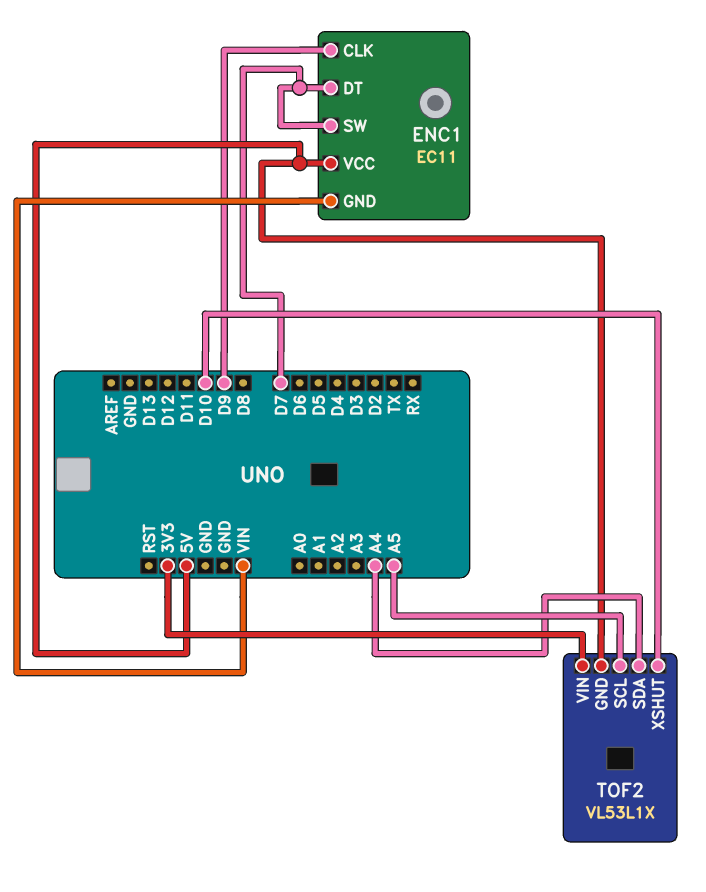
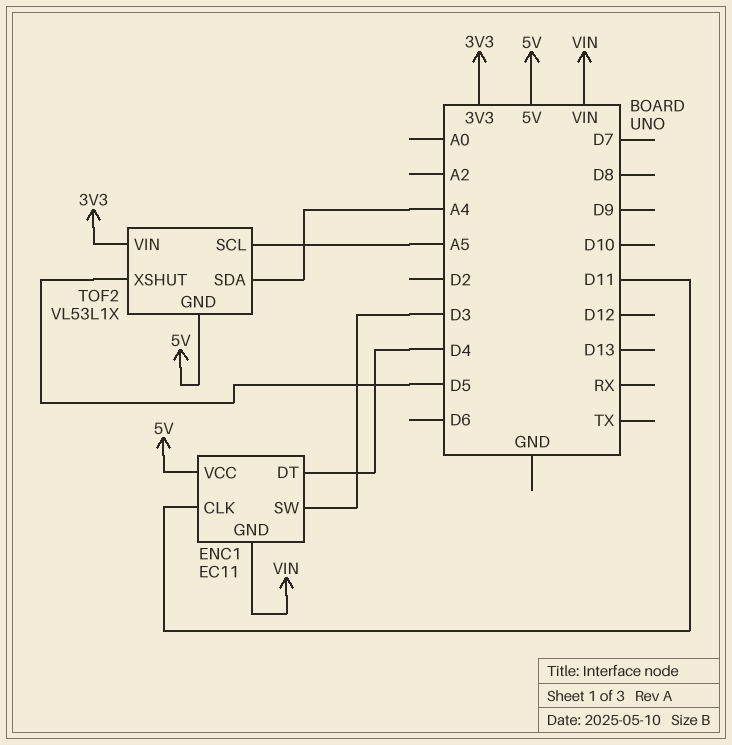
ENC1 pin CLK: D9 -> D11
ENC1 pin DT: D7 -> D4
ENC1 pin SW: D7 -> D3
TOF2 pin XSHUT: D10 -> D5

